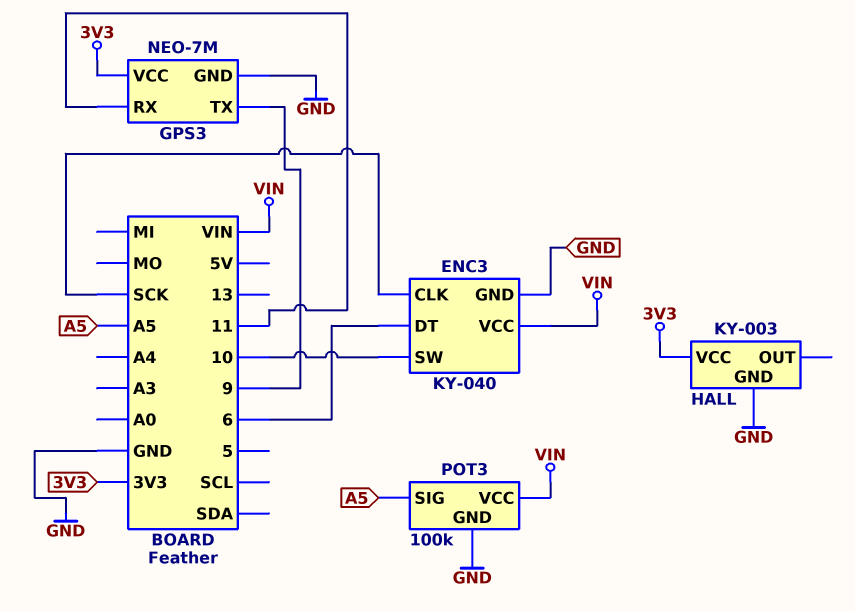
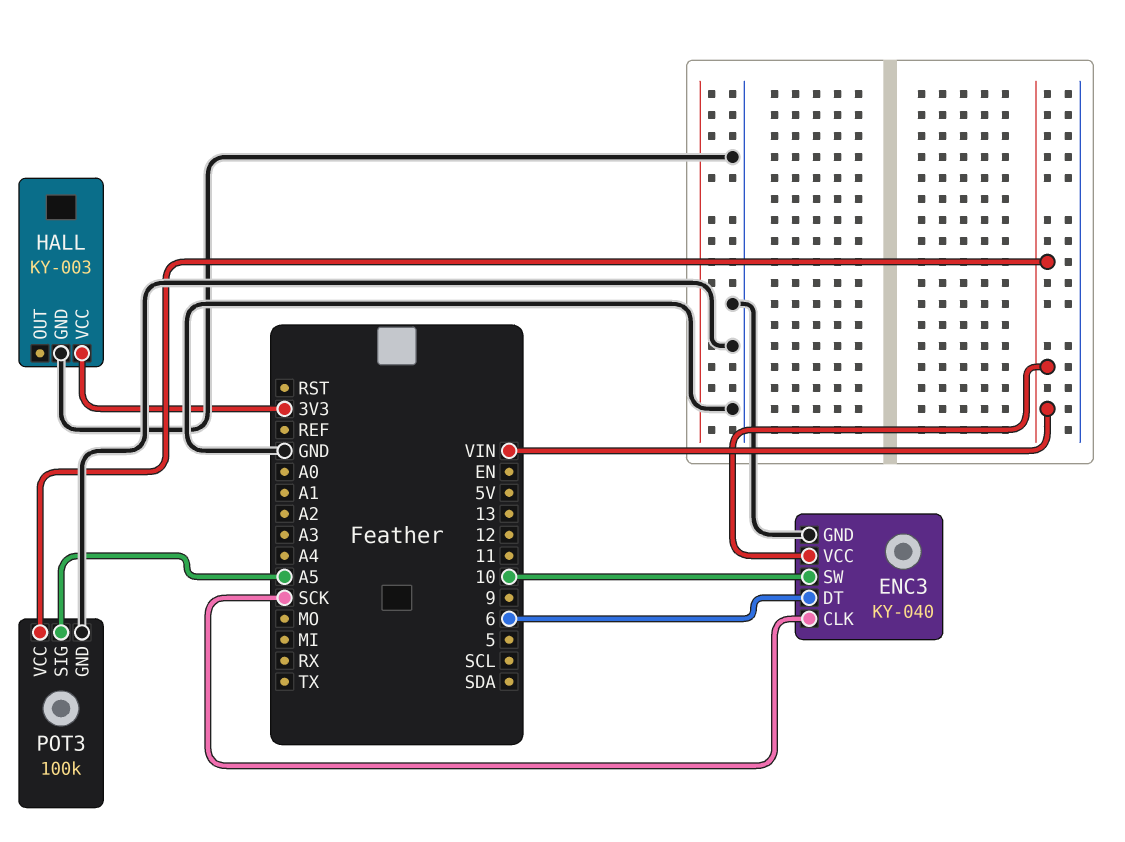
GPS3: NEO-7M -> none
GPS3 pin GND: GND -> none
GPS3 pin RX: 11 -> none
GPS3 pin TX: 9 -> none
GPS3 pin VCC: 3V3 -> none

